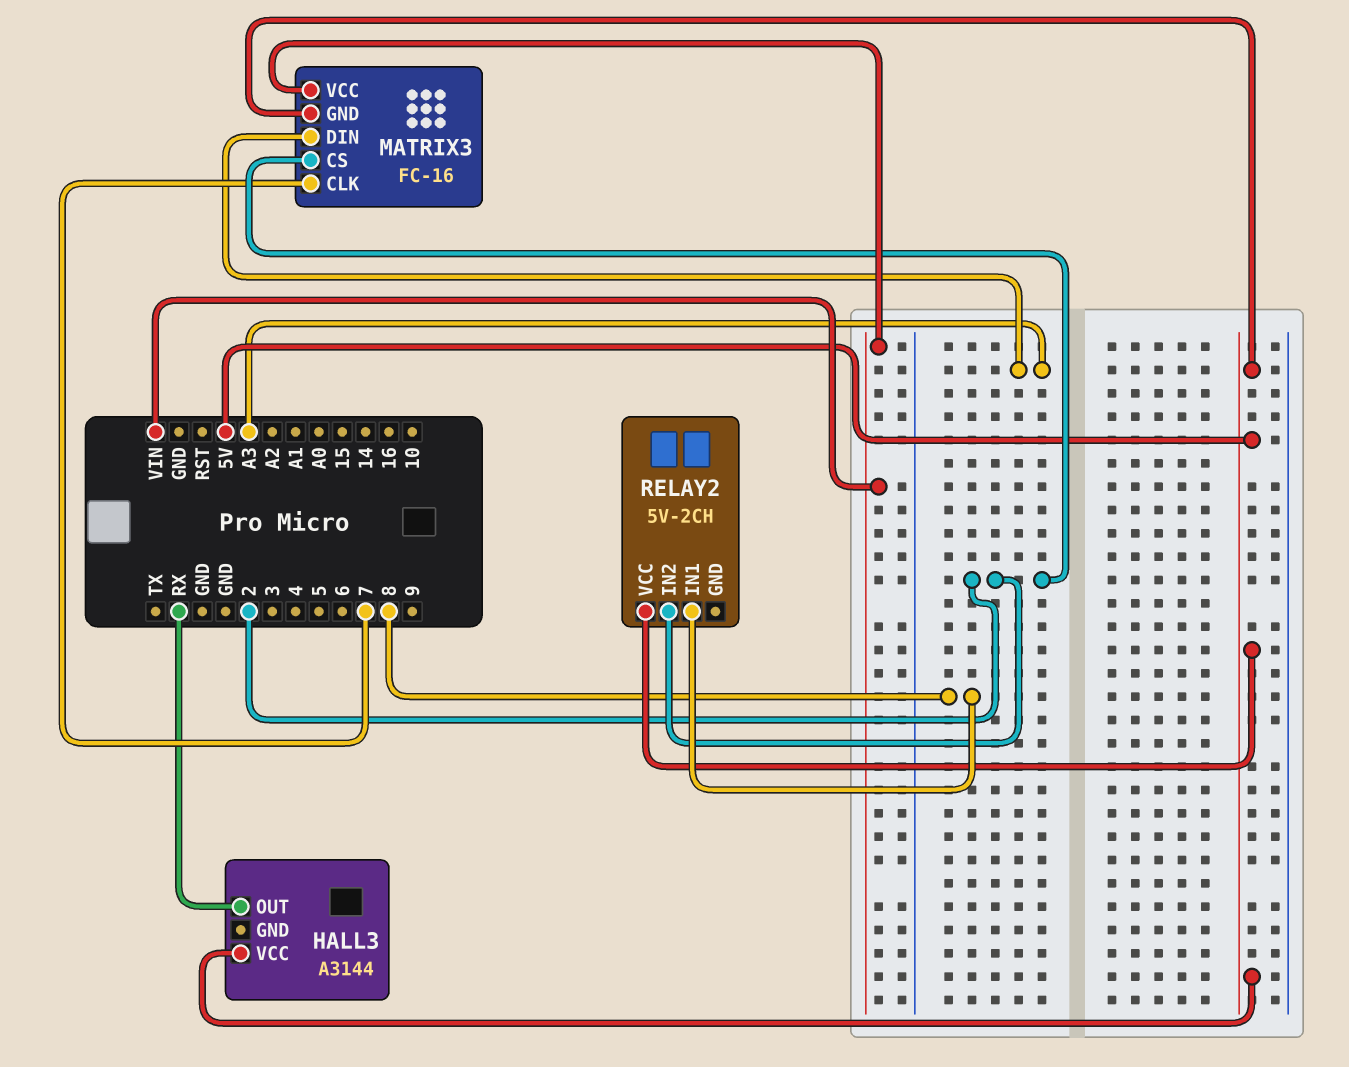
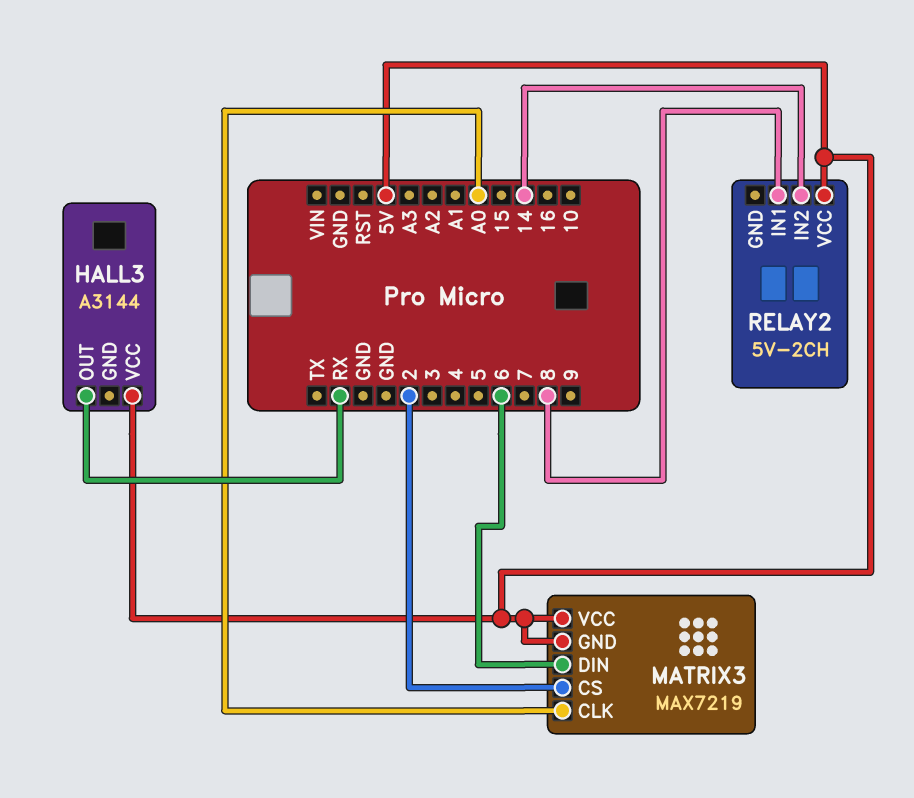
MATRIX3: FC-16 -> MAX7219
MATRIX3 pin CLK: 7 -> A0
MATRIX3 pin DIN: A3 -> 6
MATRIX3 pin VCC: VIN -> 5V
RELAY2 pin IN2: 2 -> 14

